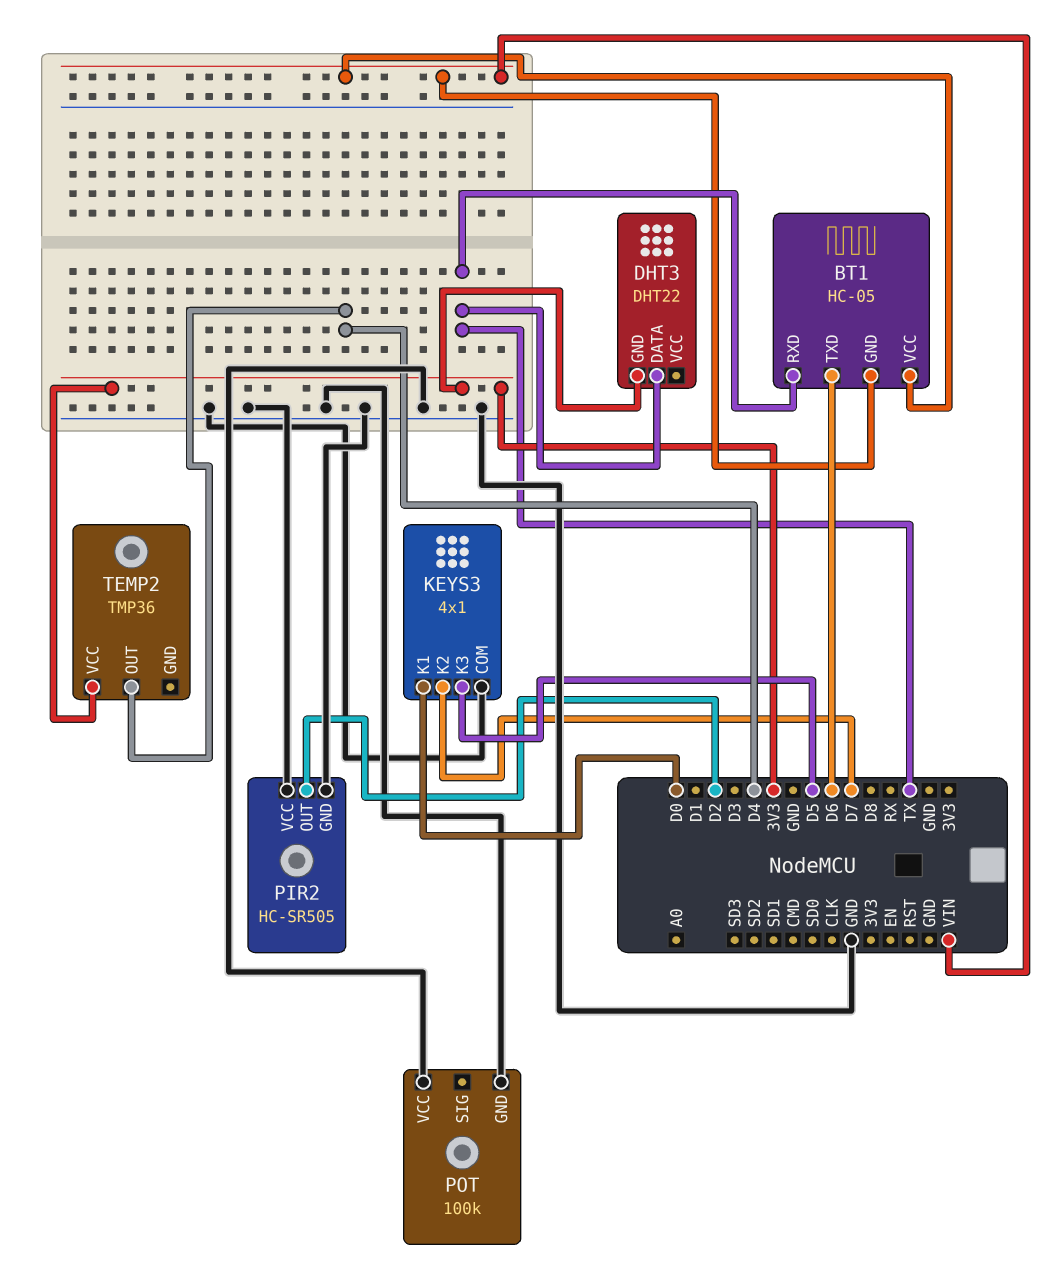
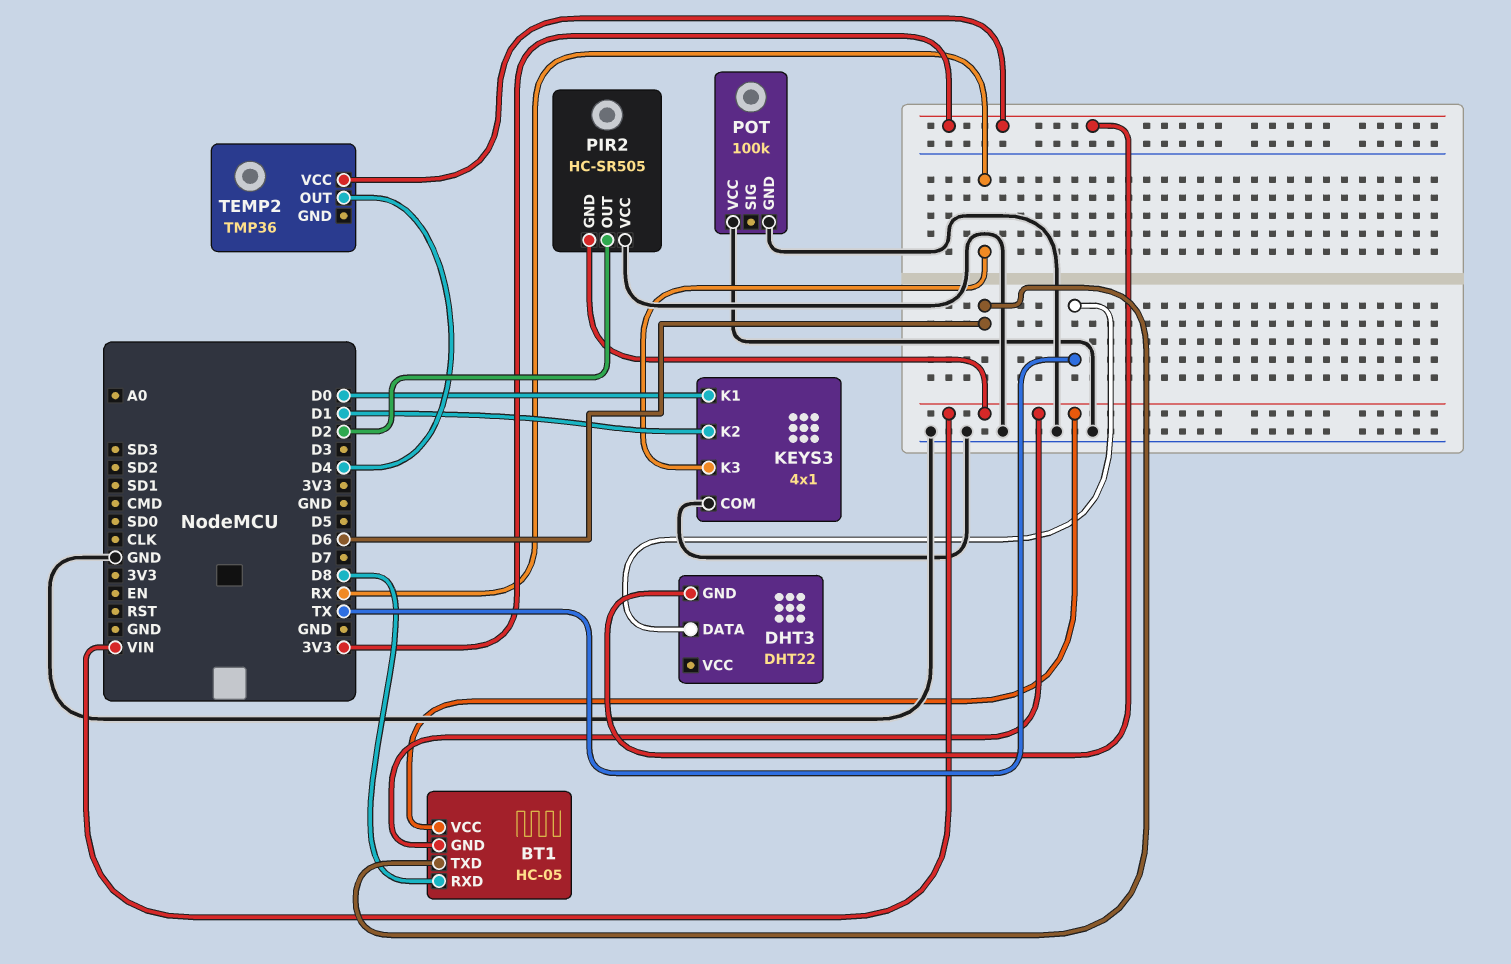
BT1 pin RXD: TX -> D8
KEYS3 pin K2: D7 -> D1
KEYS3 pin K3: D5 -> RX
PIR2 pin GND: GND -> VIN

